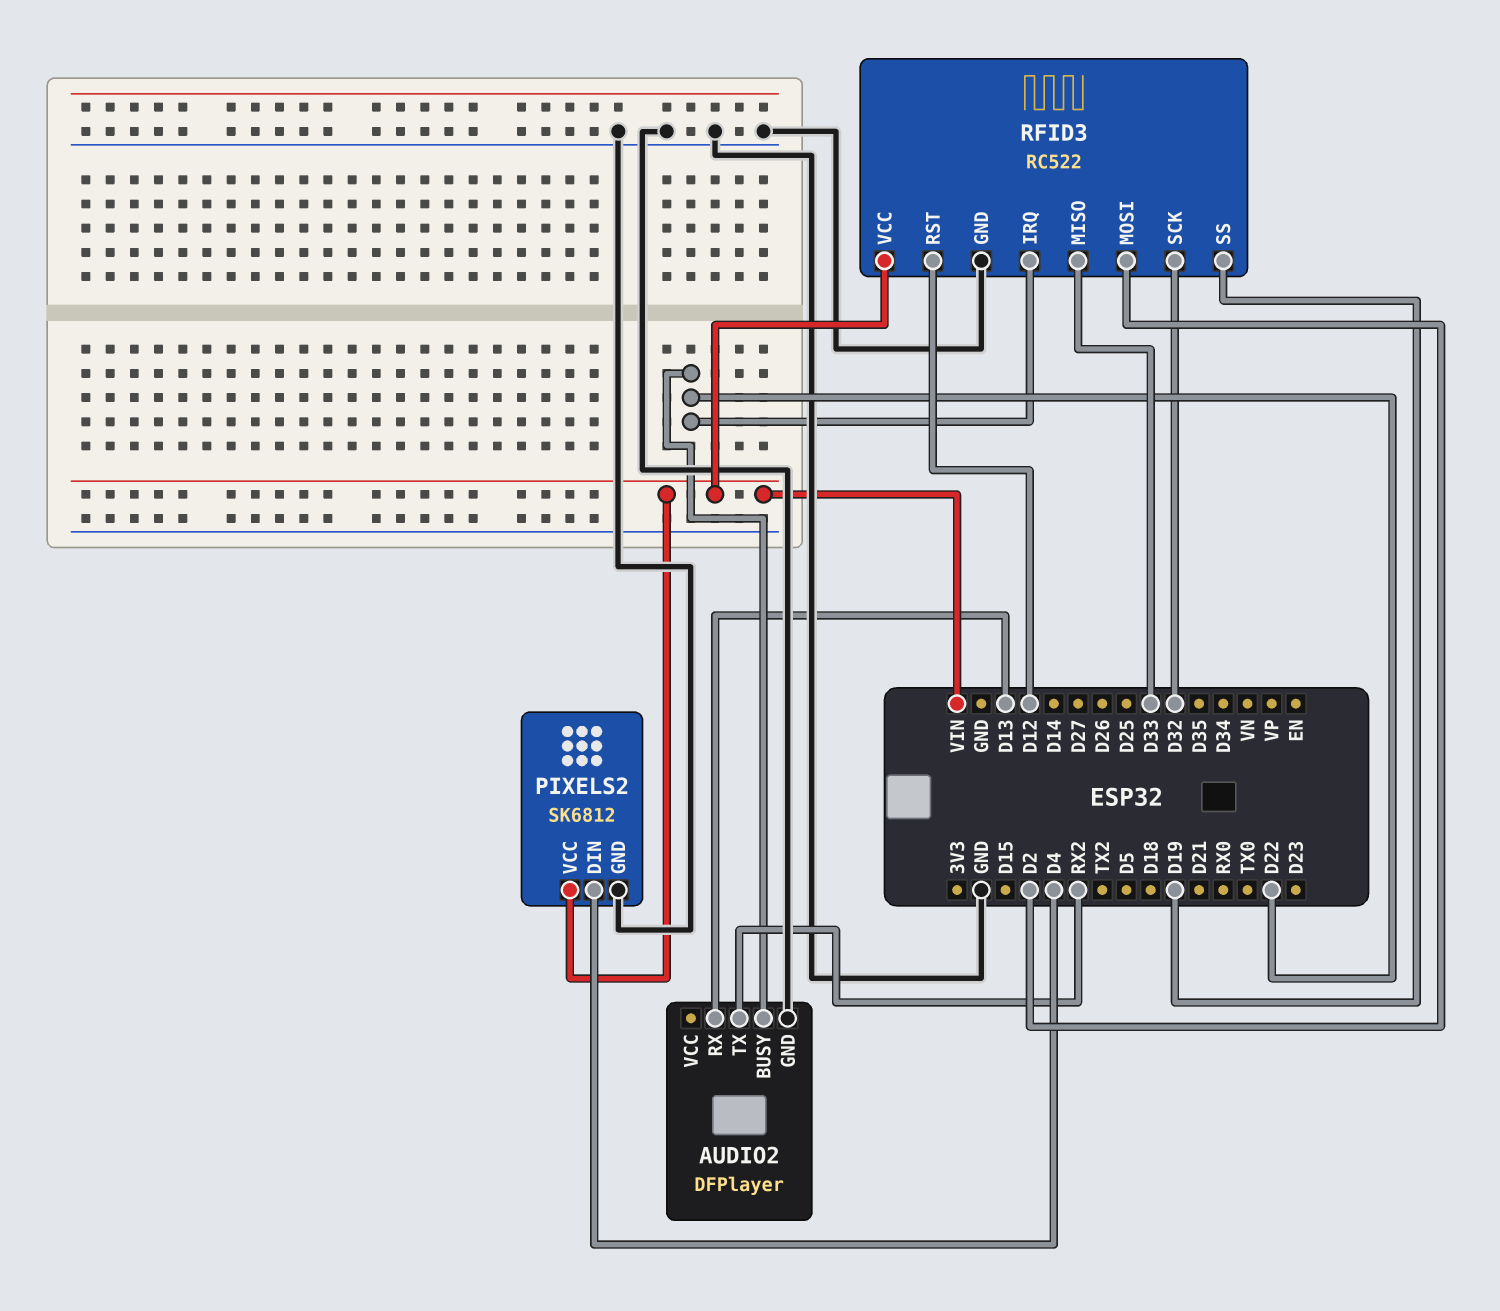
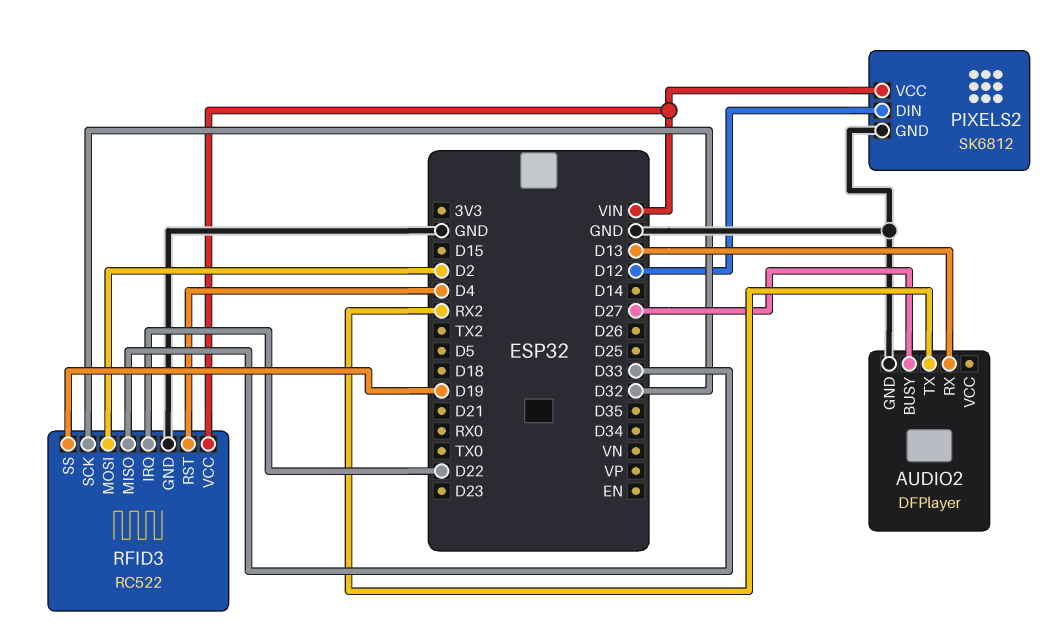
AUDIO2 pin BUSY: D22 -> D27
PIXELS2 pin DIN: D4 -> D12
RFID3 pin RST: D12 -> D4

